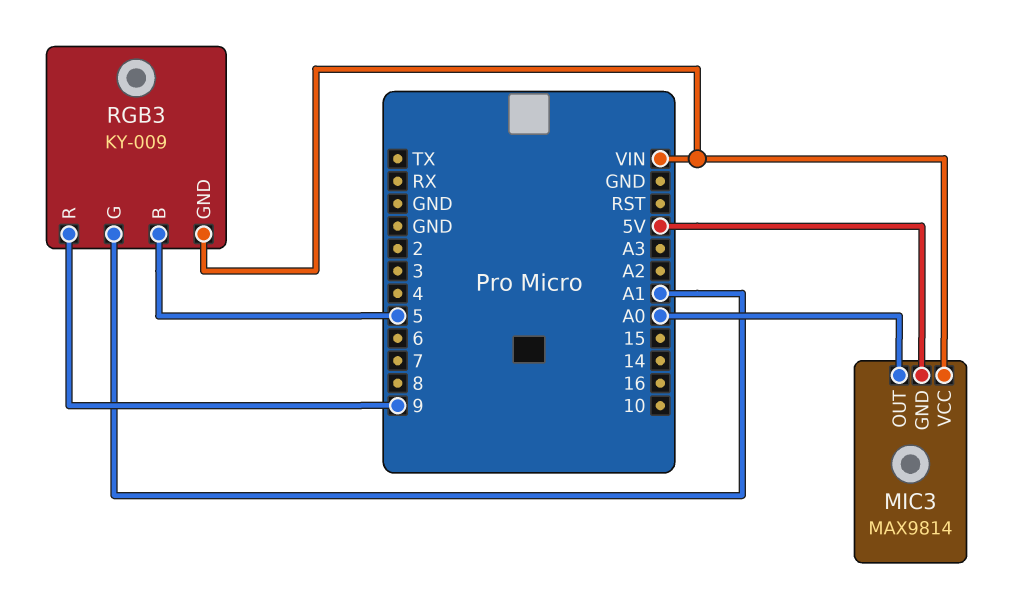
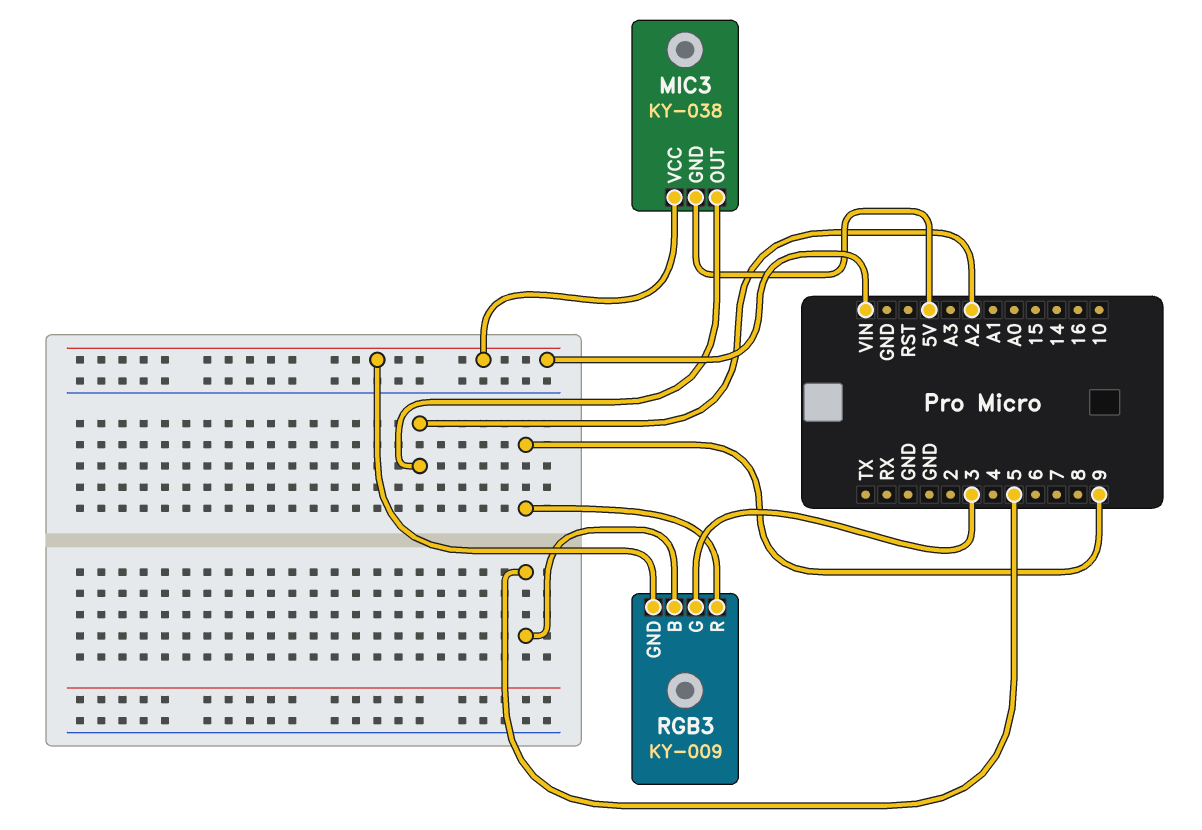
MIC3: MAX9814 -> KY-038
MIC3 pin OUT: A0 -> A2
RGB3 pin G: A1 -> 3

